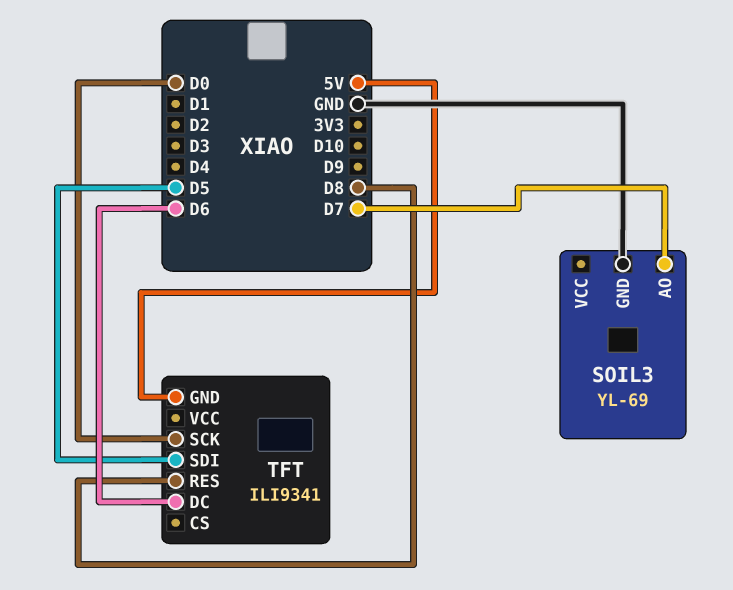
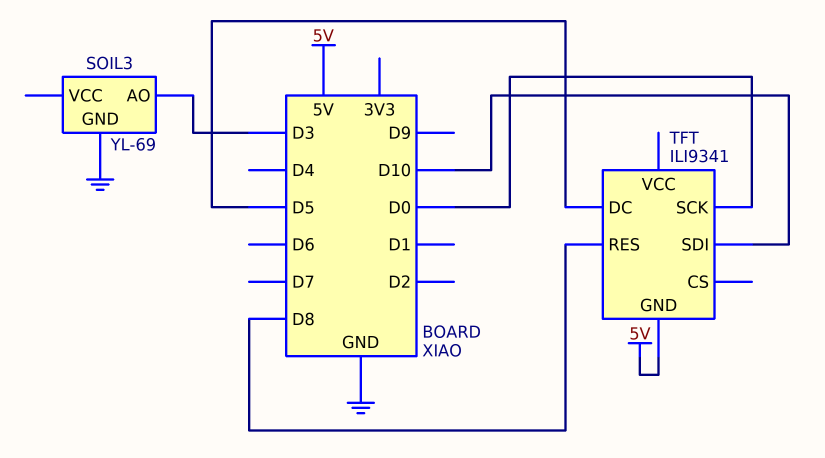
SOIL3 pin AO: D7 -> D3
TFT pin DC: D6 -> D5
TFT pin SDI: D5 -> D10

